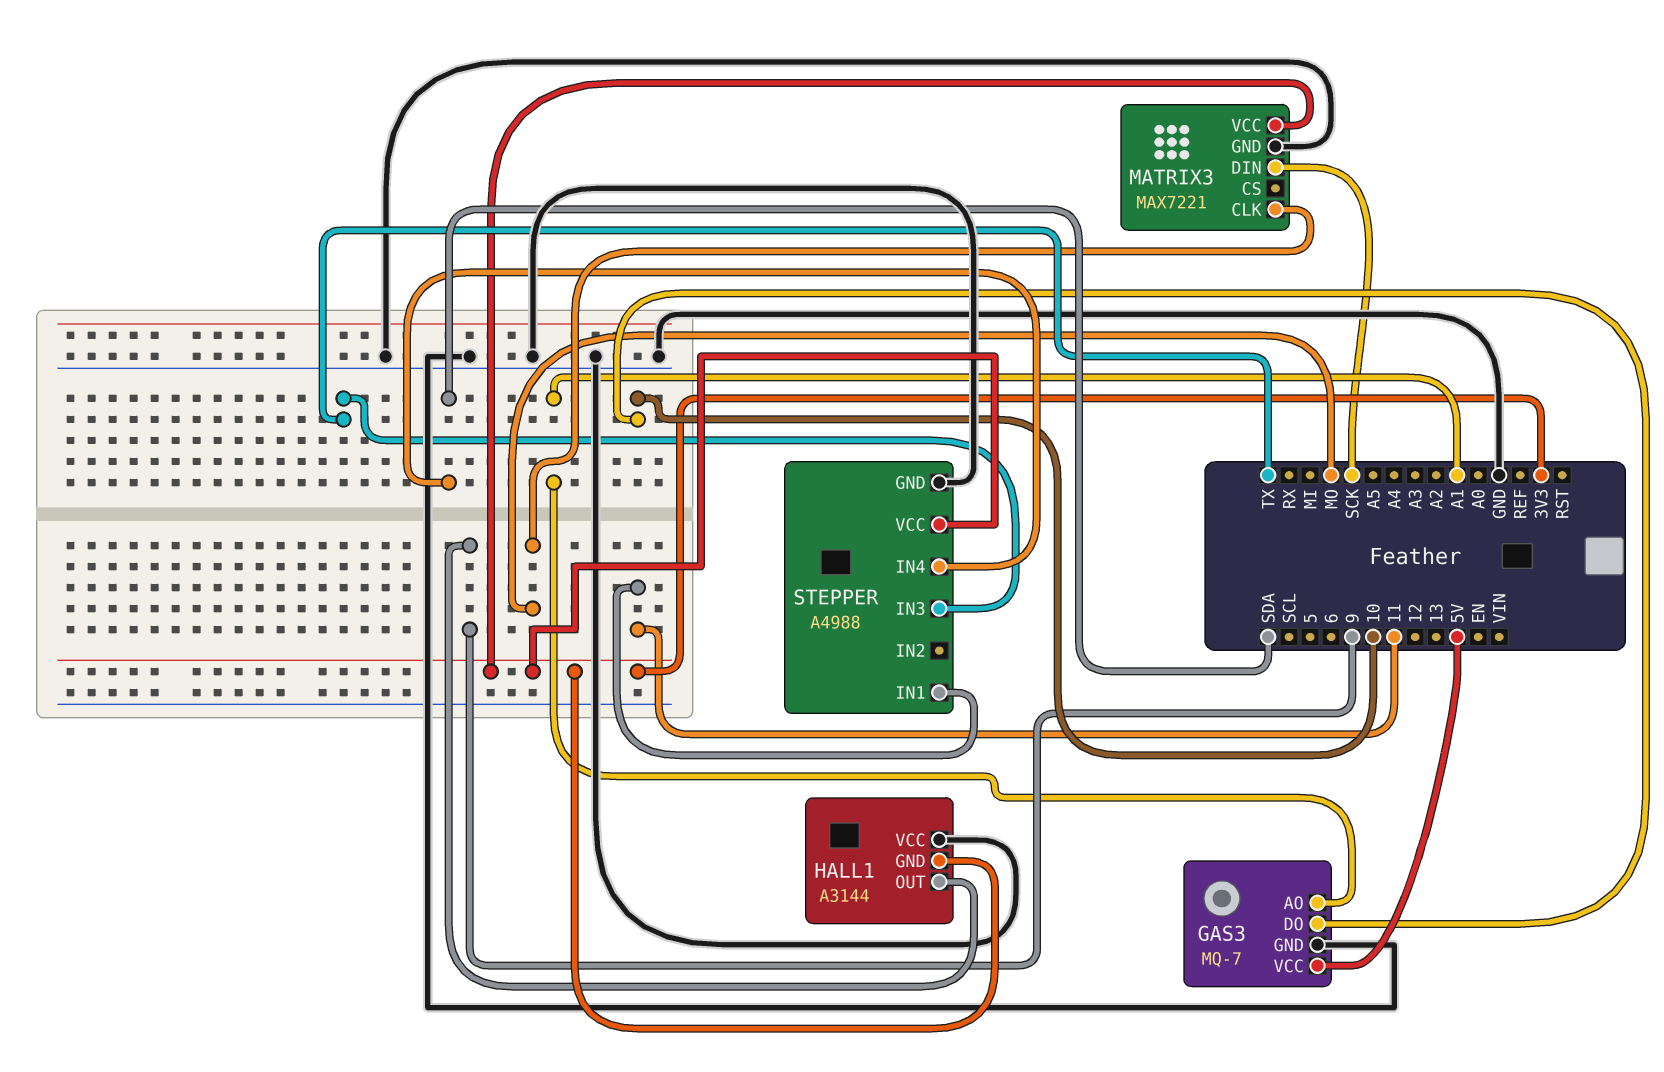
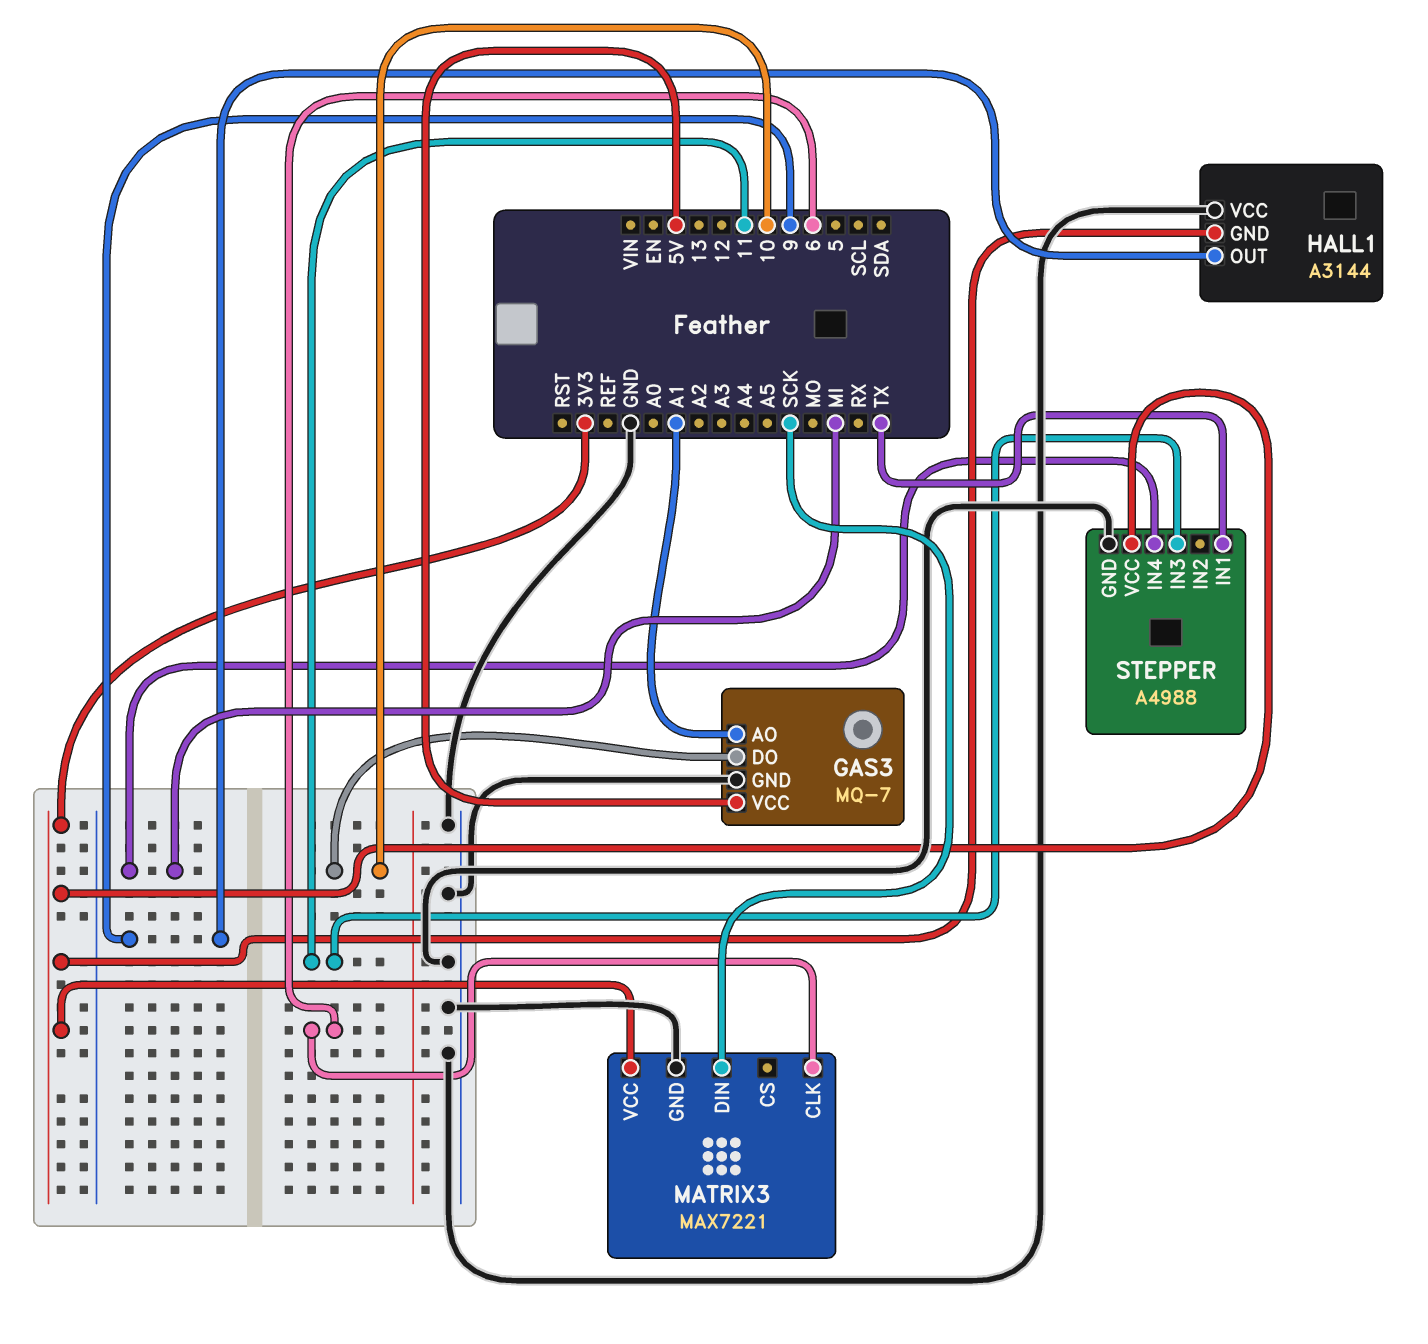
MATRIX3 pin CLK: MO -> 6
STEPPER pin IN1: 11 -> TX
STEPPER pin IN3: TX -> 11
STEPPER pin IN4: SDA -> MI

